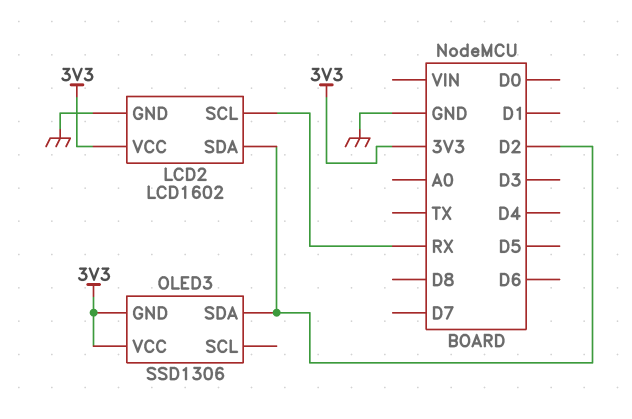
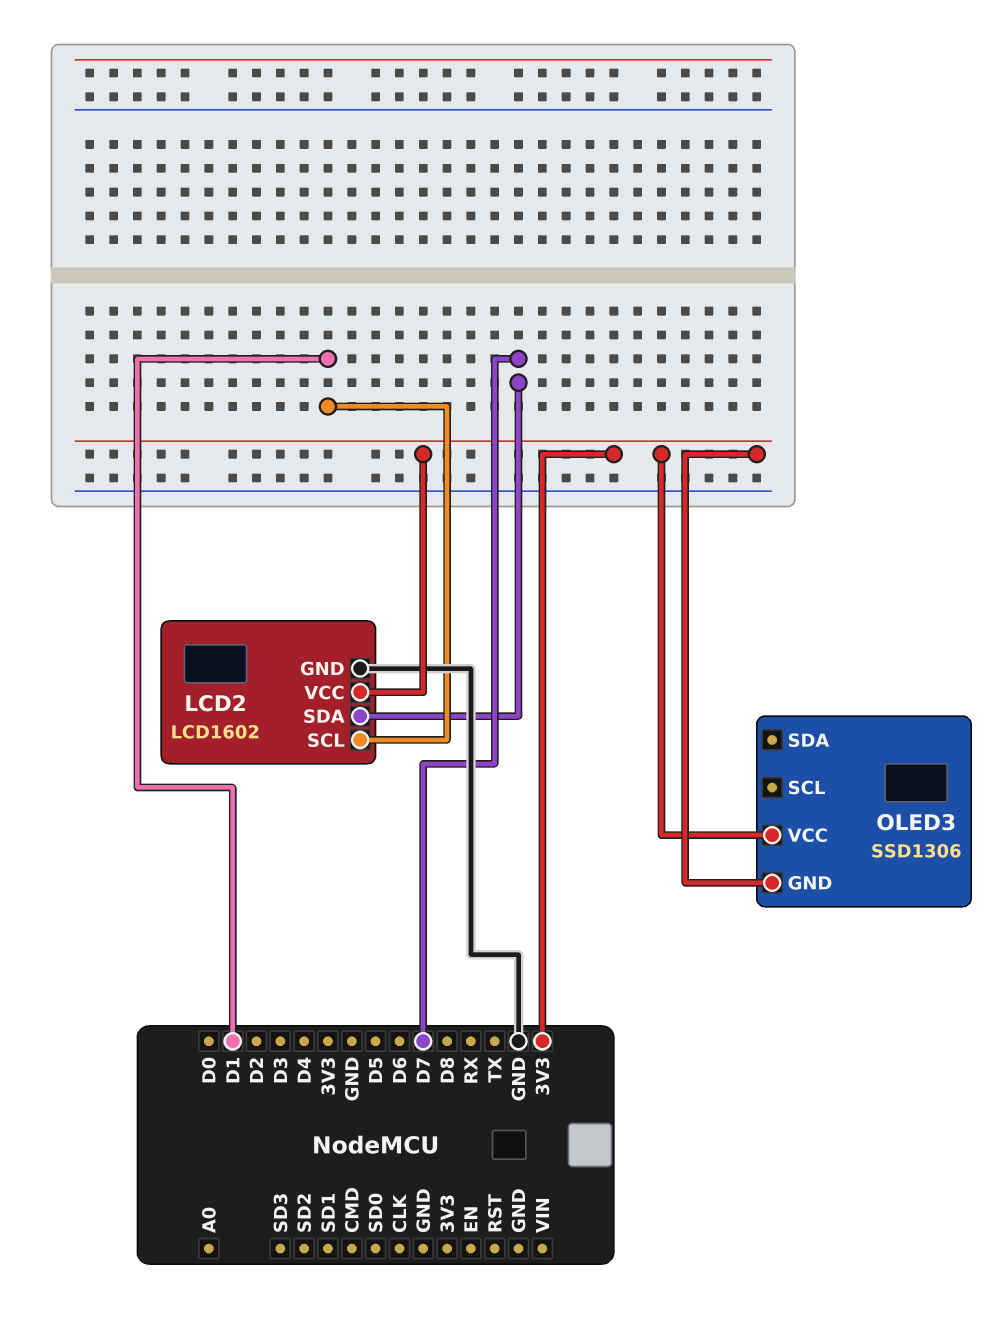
LCD2 pin SCL: RX -> D1
LCD2 pin SDA: D2 -> D7
OLED3 pin SDA: D2 -> none

